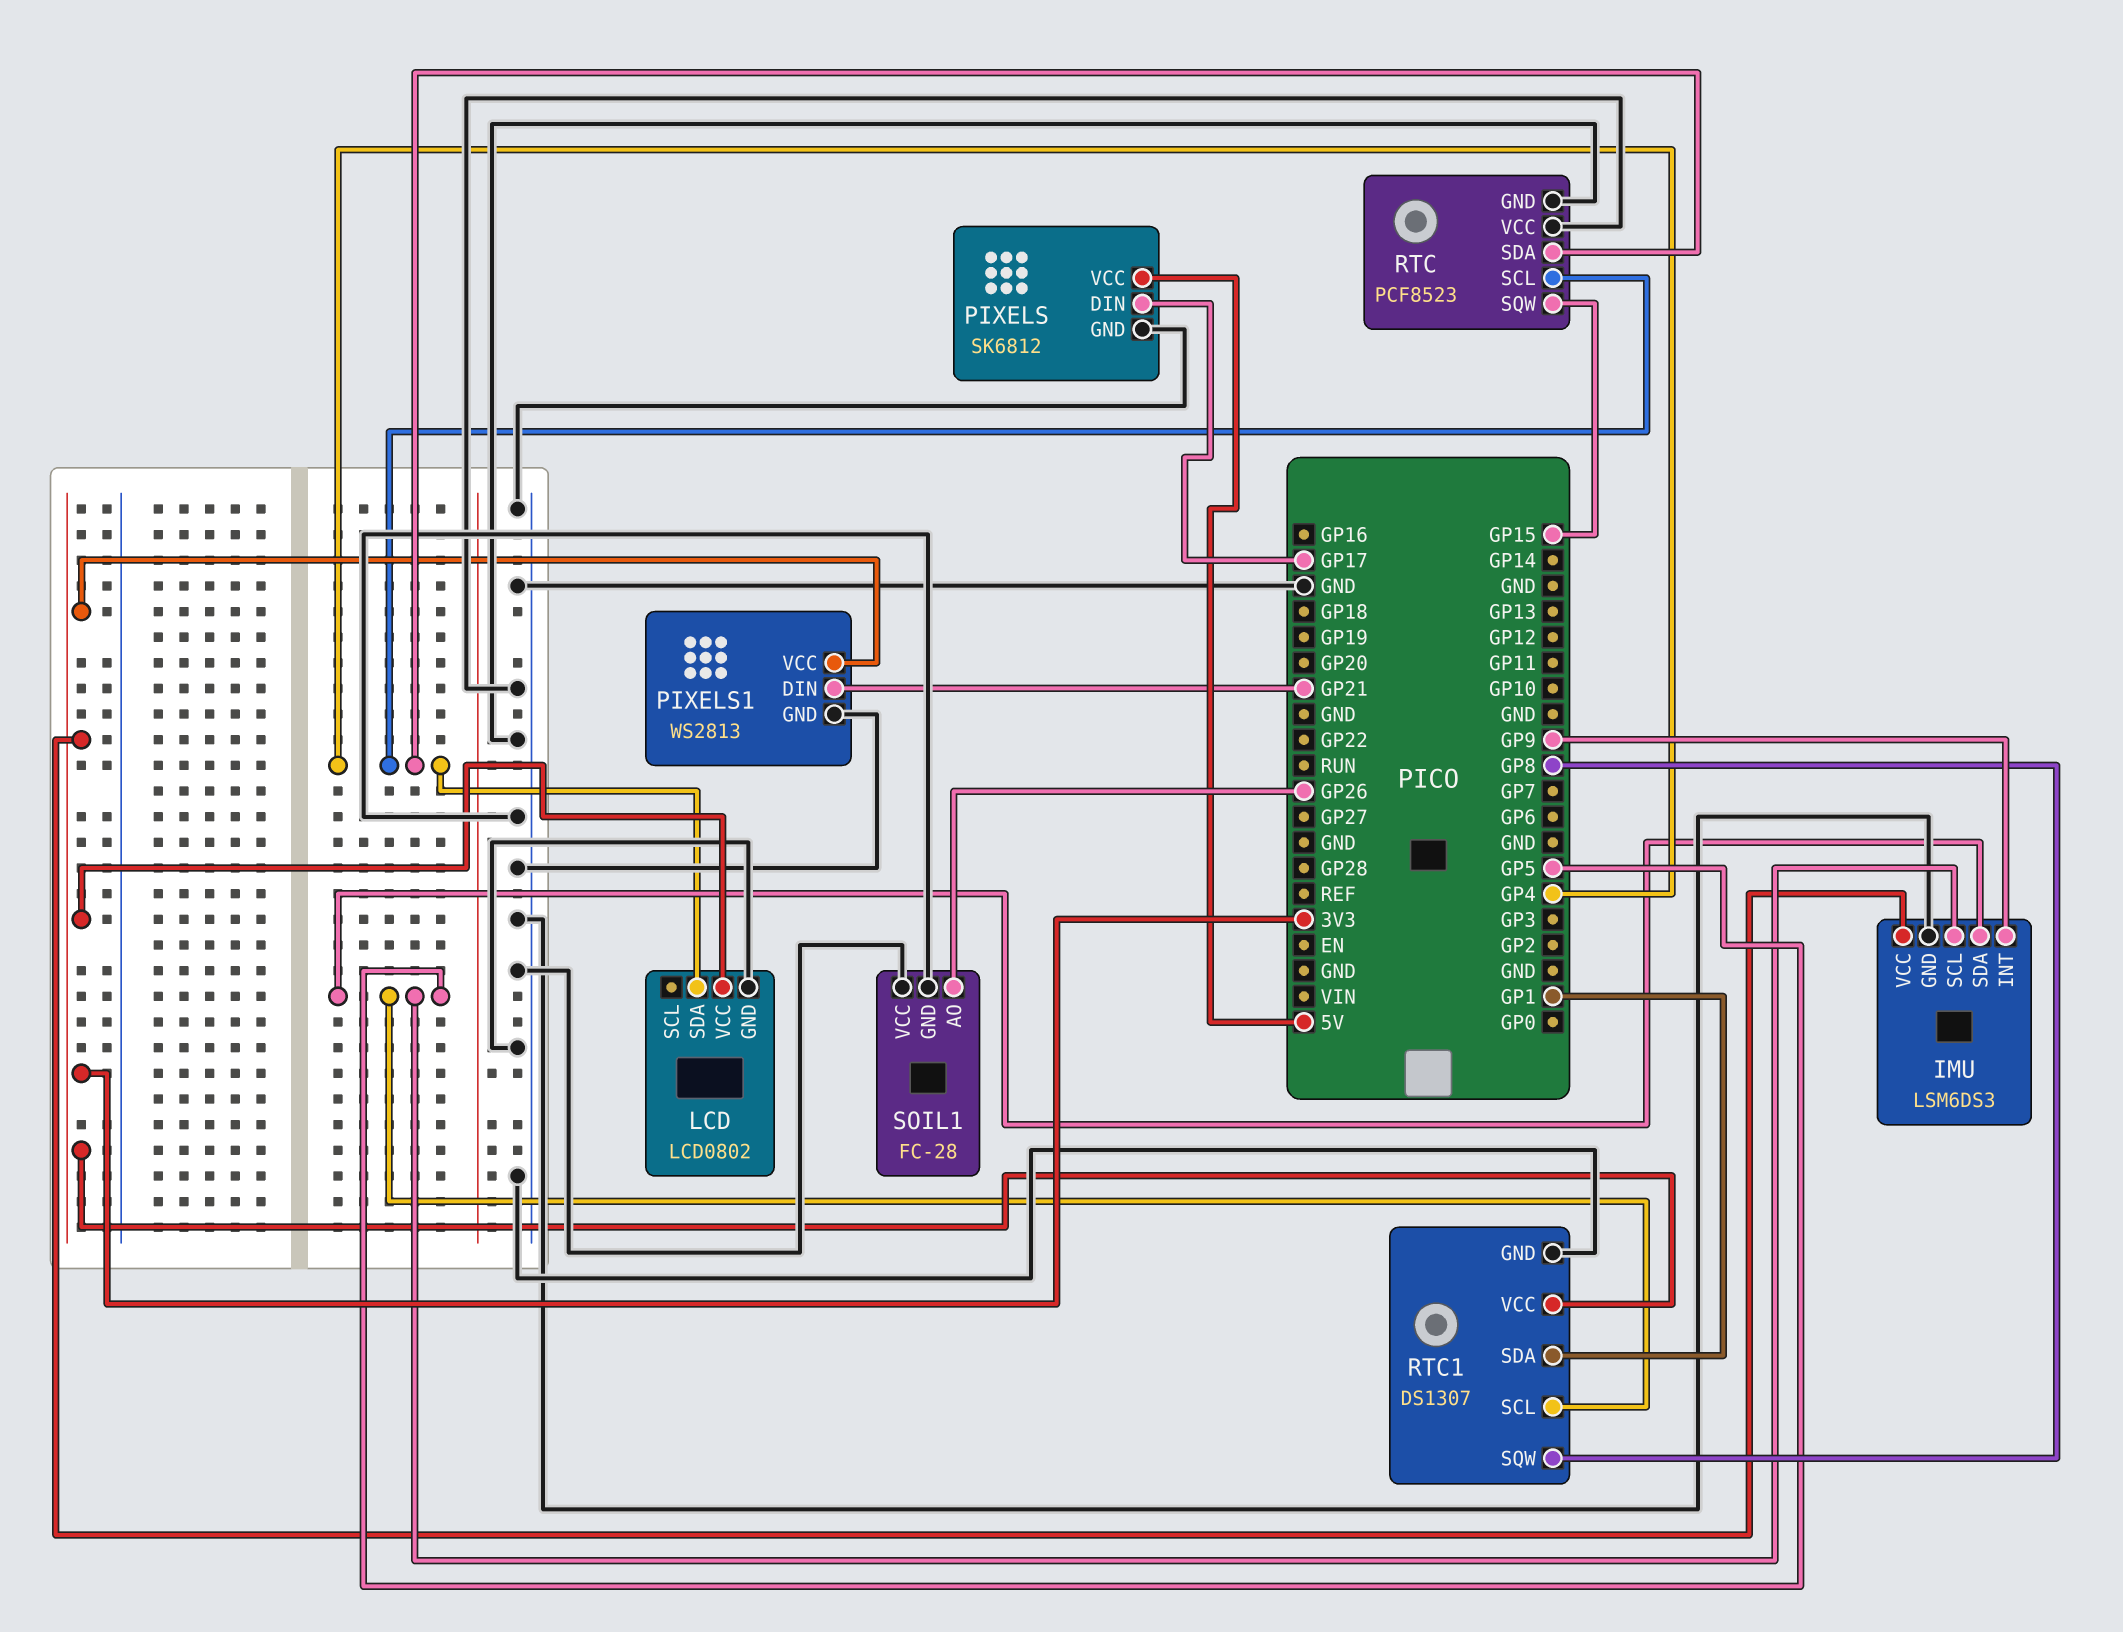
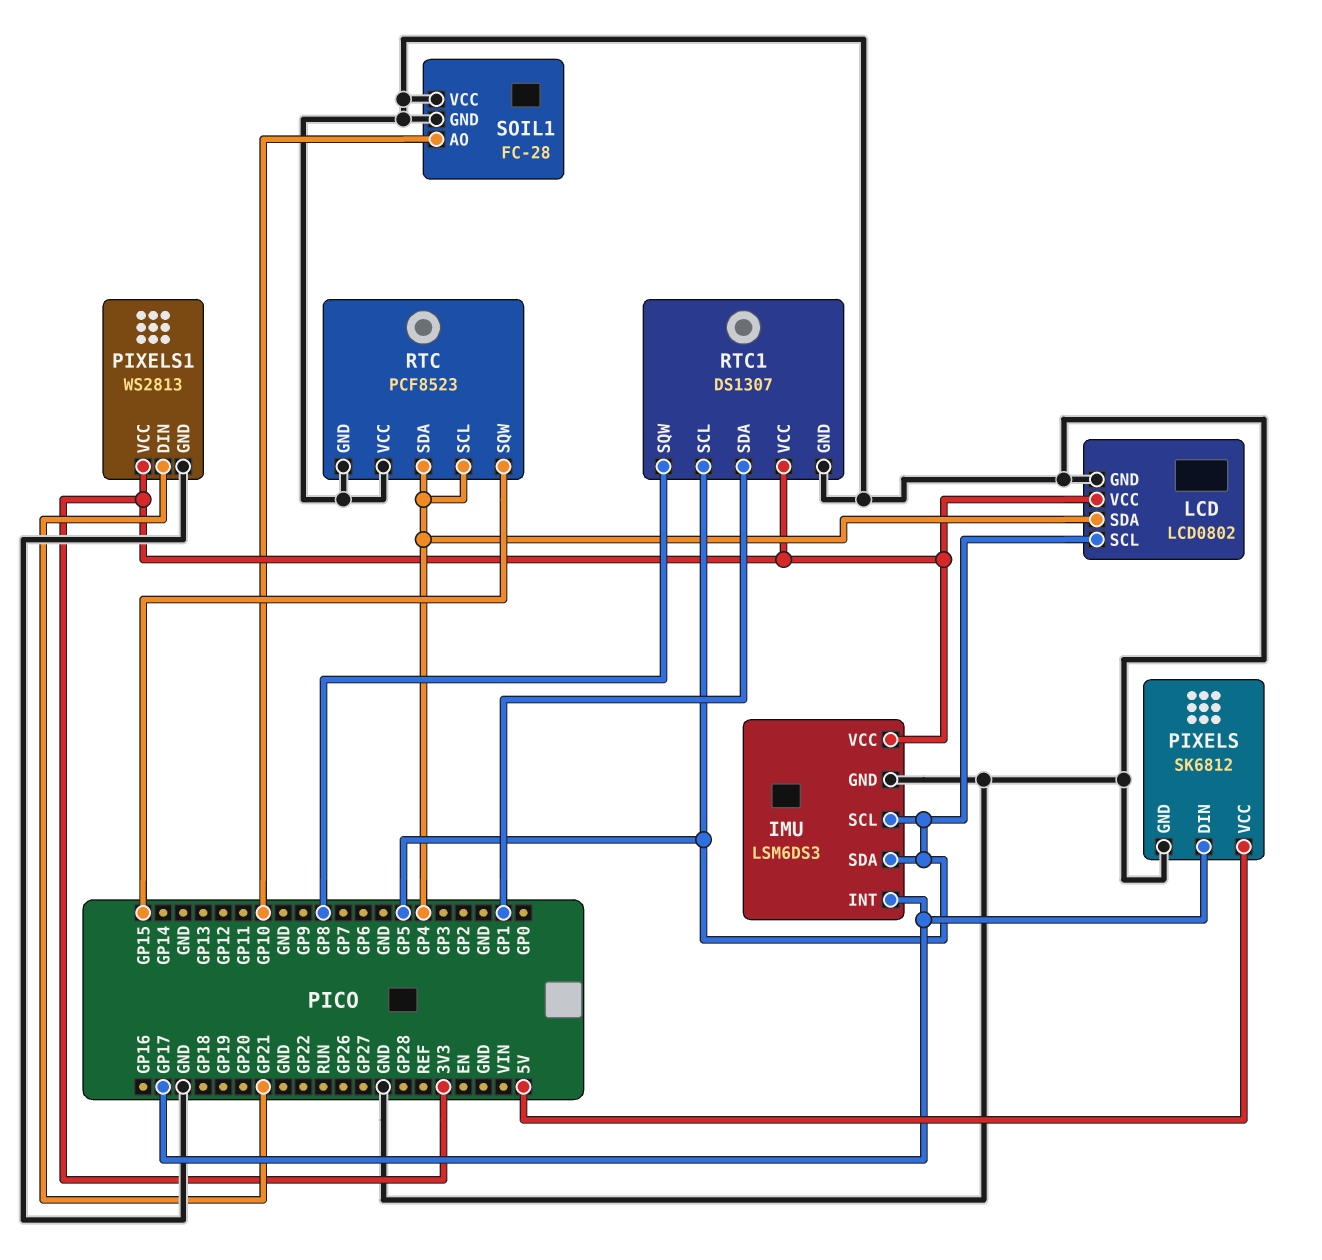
IMU pin INT: GP9 -> GP17
LCD pin SCL: none -> GP5
SOIL1 pin AO: GP26 -> GP10

